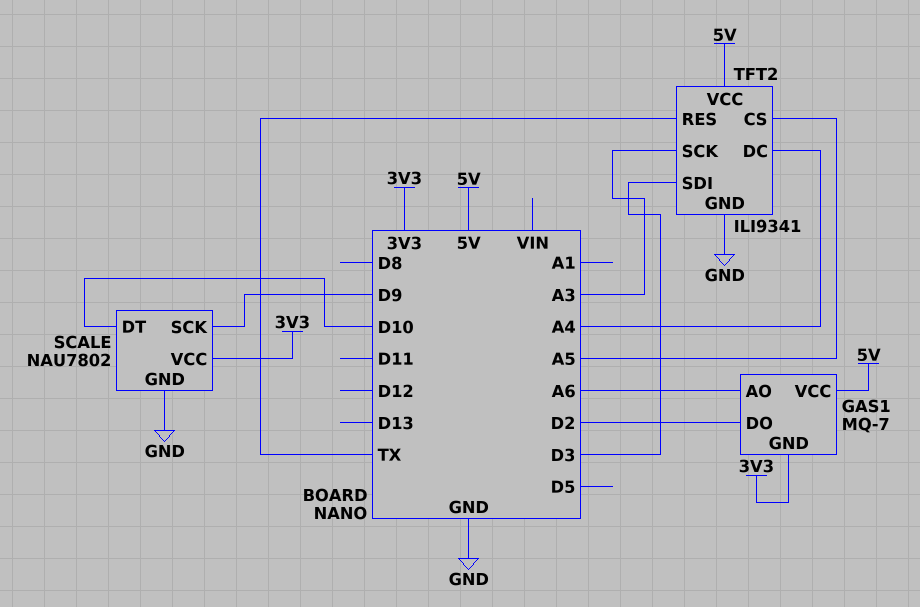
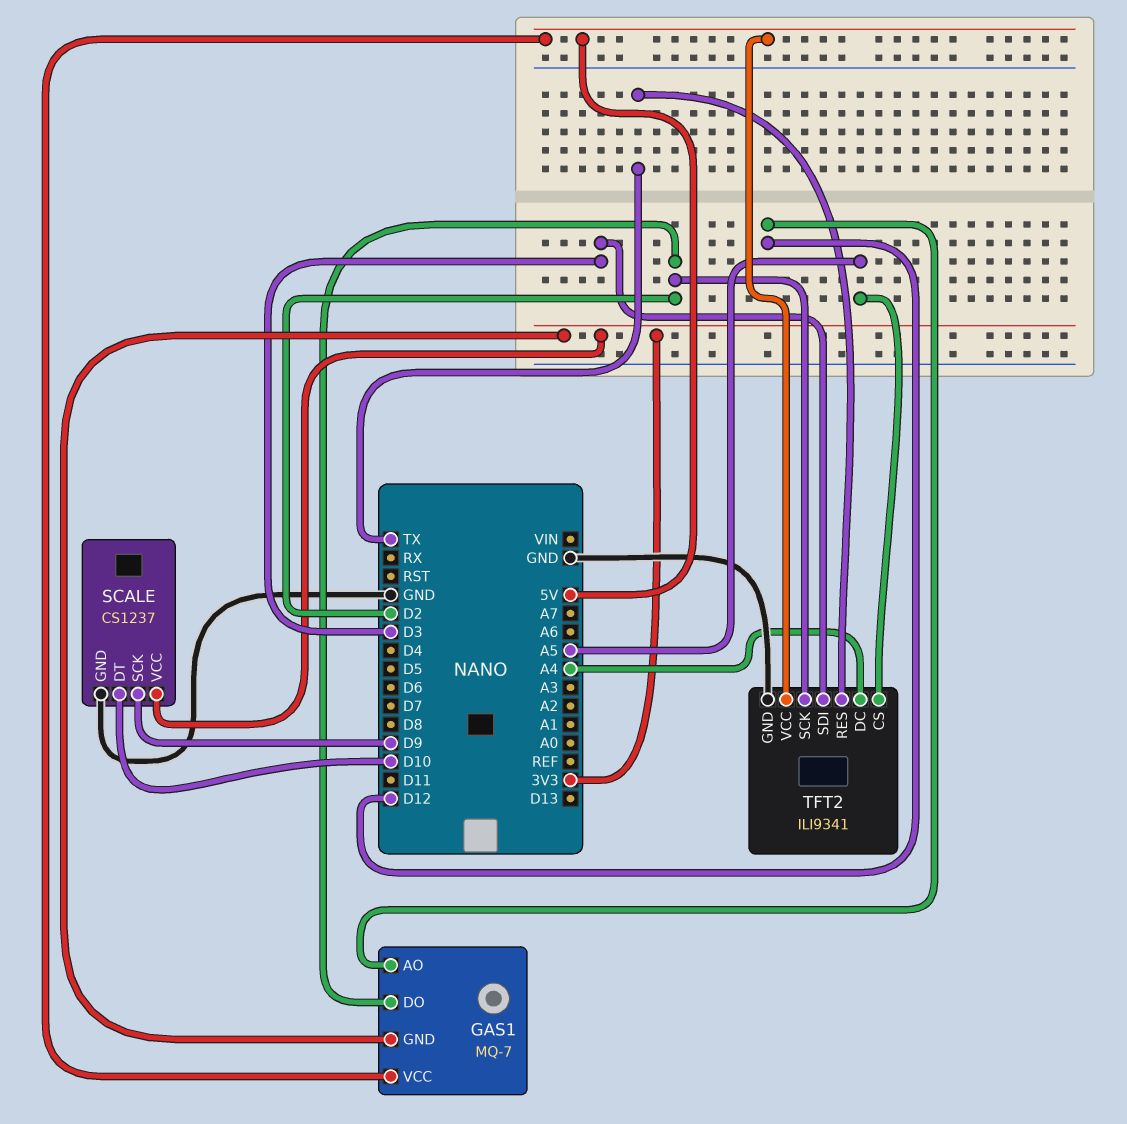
GAS1 pin AO: A6 -> D12
SCALE: NAU7802 -> CS1237
TFT2 pin SCK: A3 -> D2

